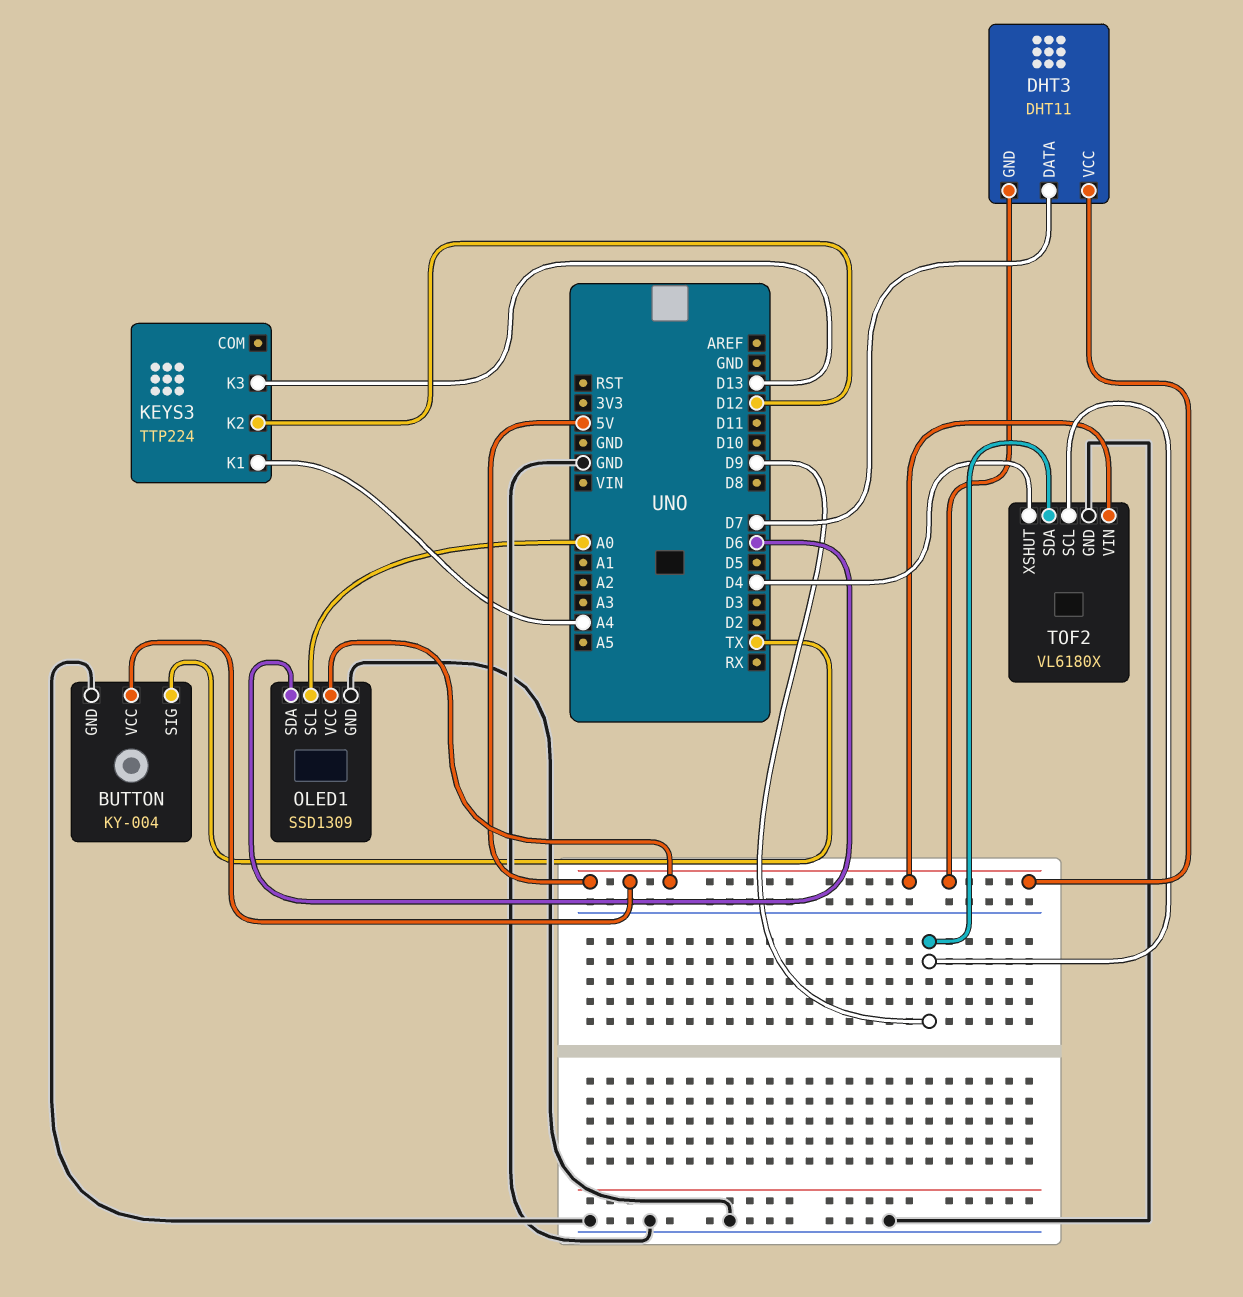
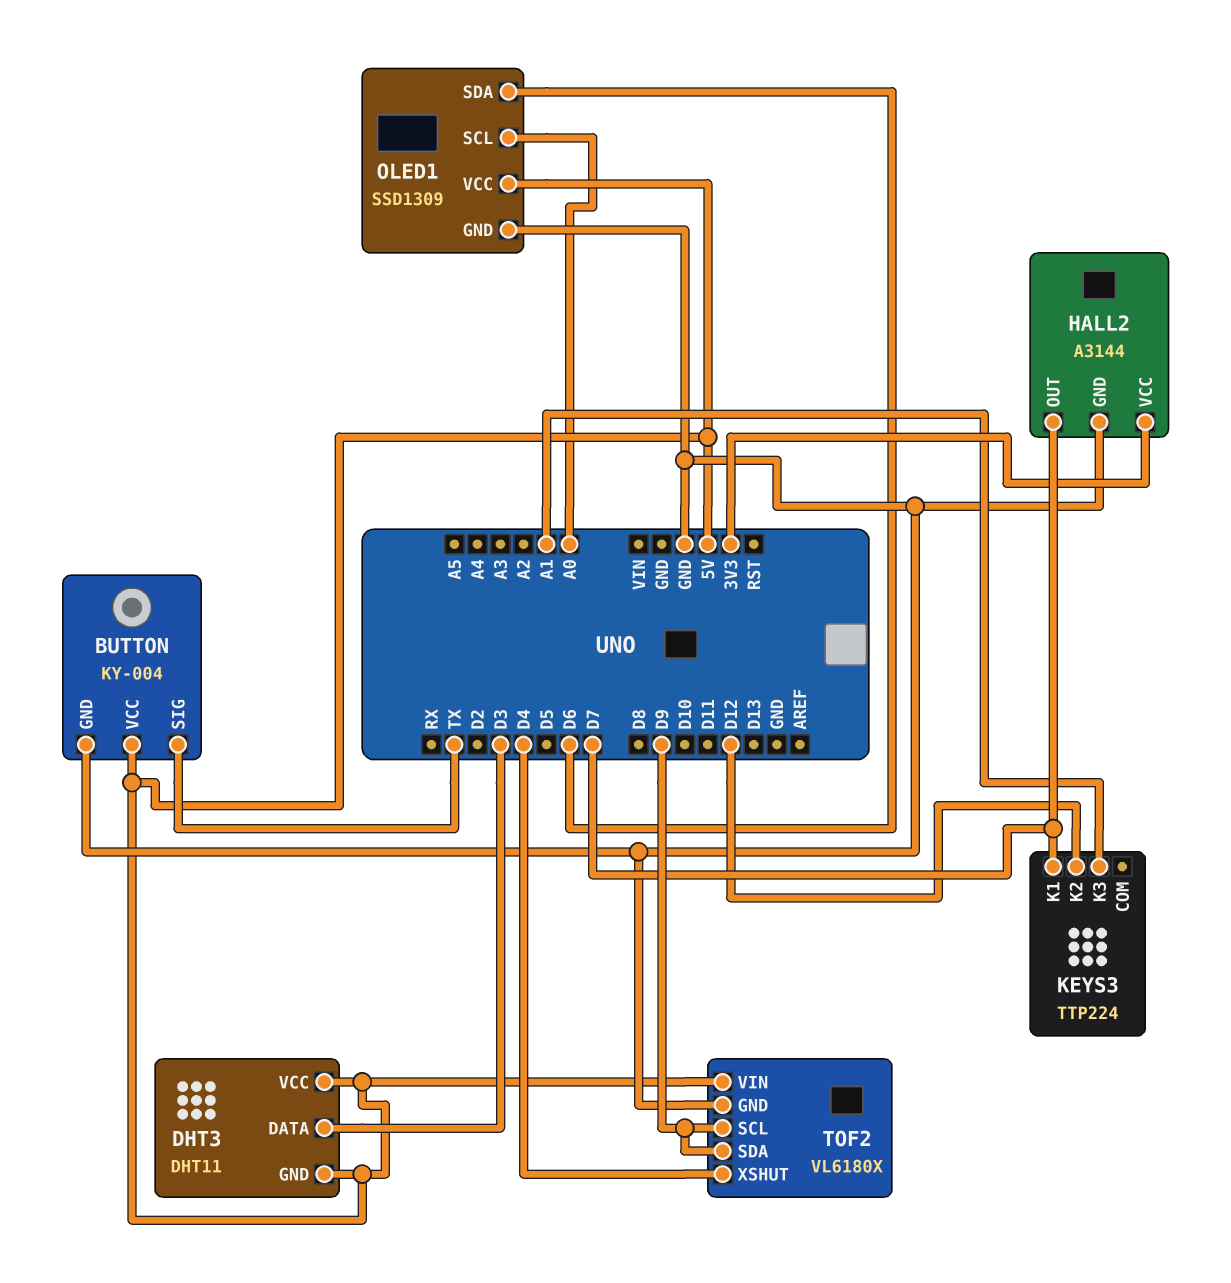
DHT3 pin DATA: D7 -> D3
HALL2: none -> A3144
HALL2 pin GND: none -> GND
HALL2 pin OUT: none -> D7
HALL2 pin VCC: none -> 3V3
KEYS3 pin K1: A4 -> D7
KEYS3 pin K3: D13 -> A1

